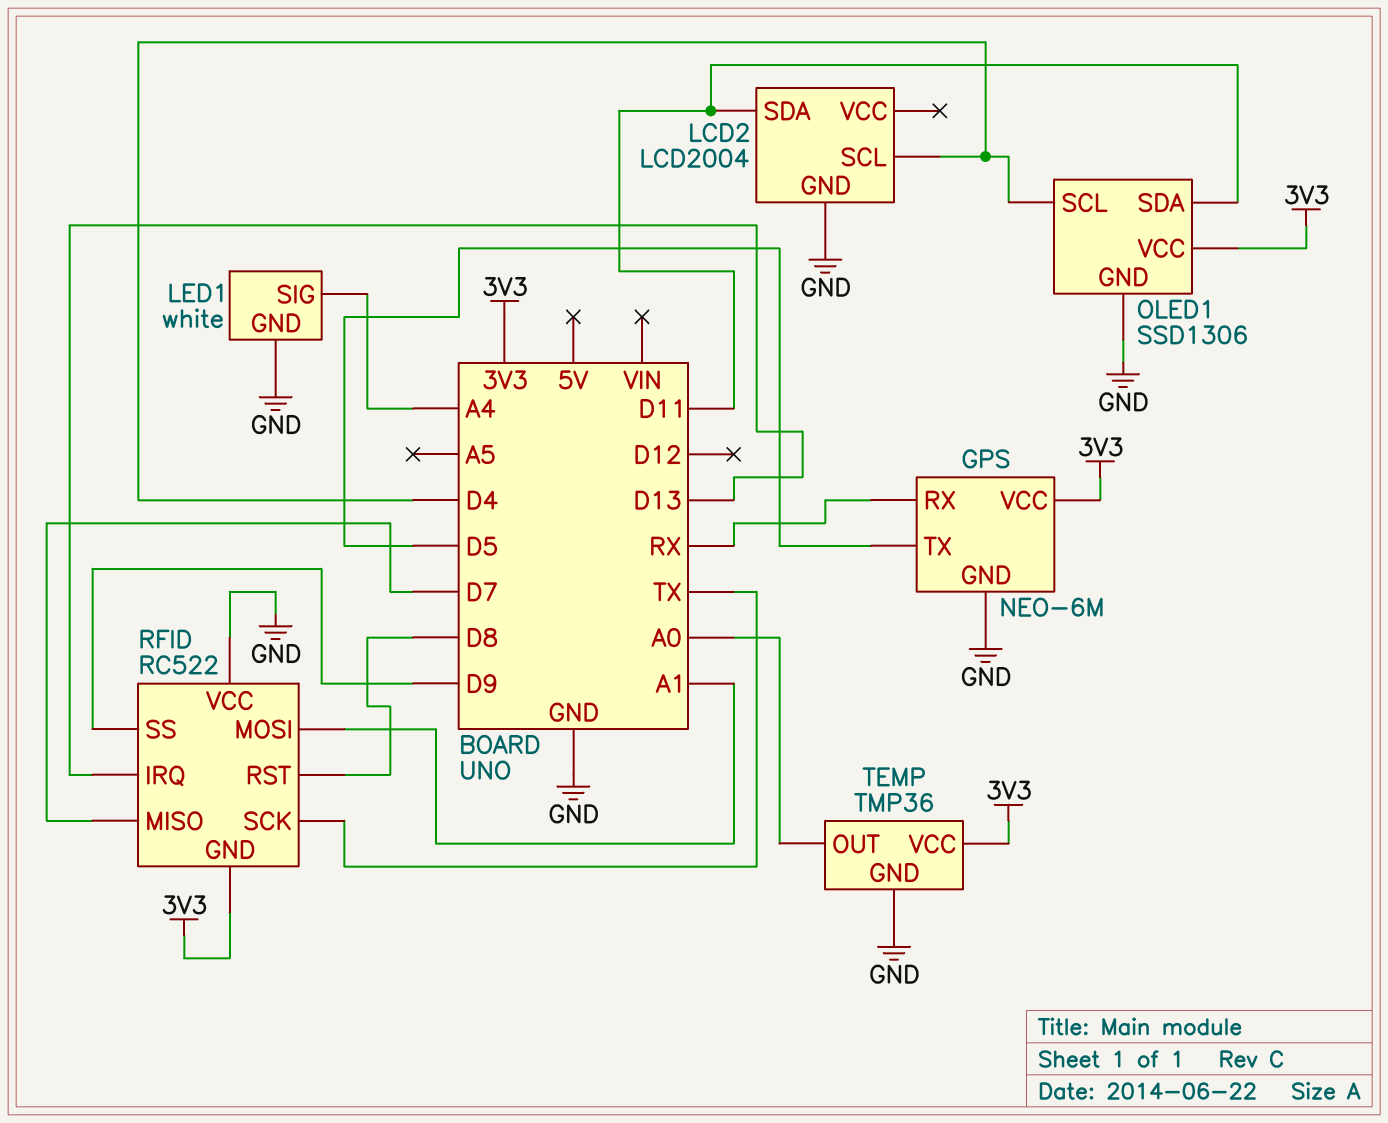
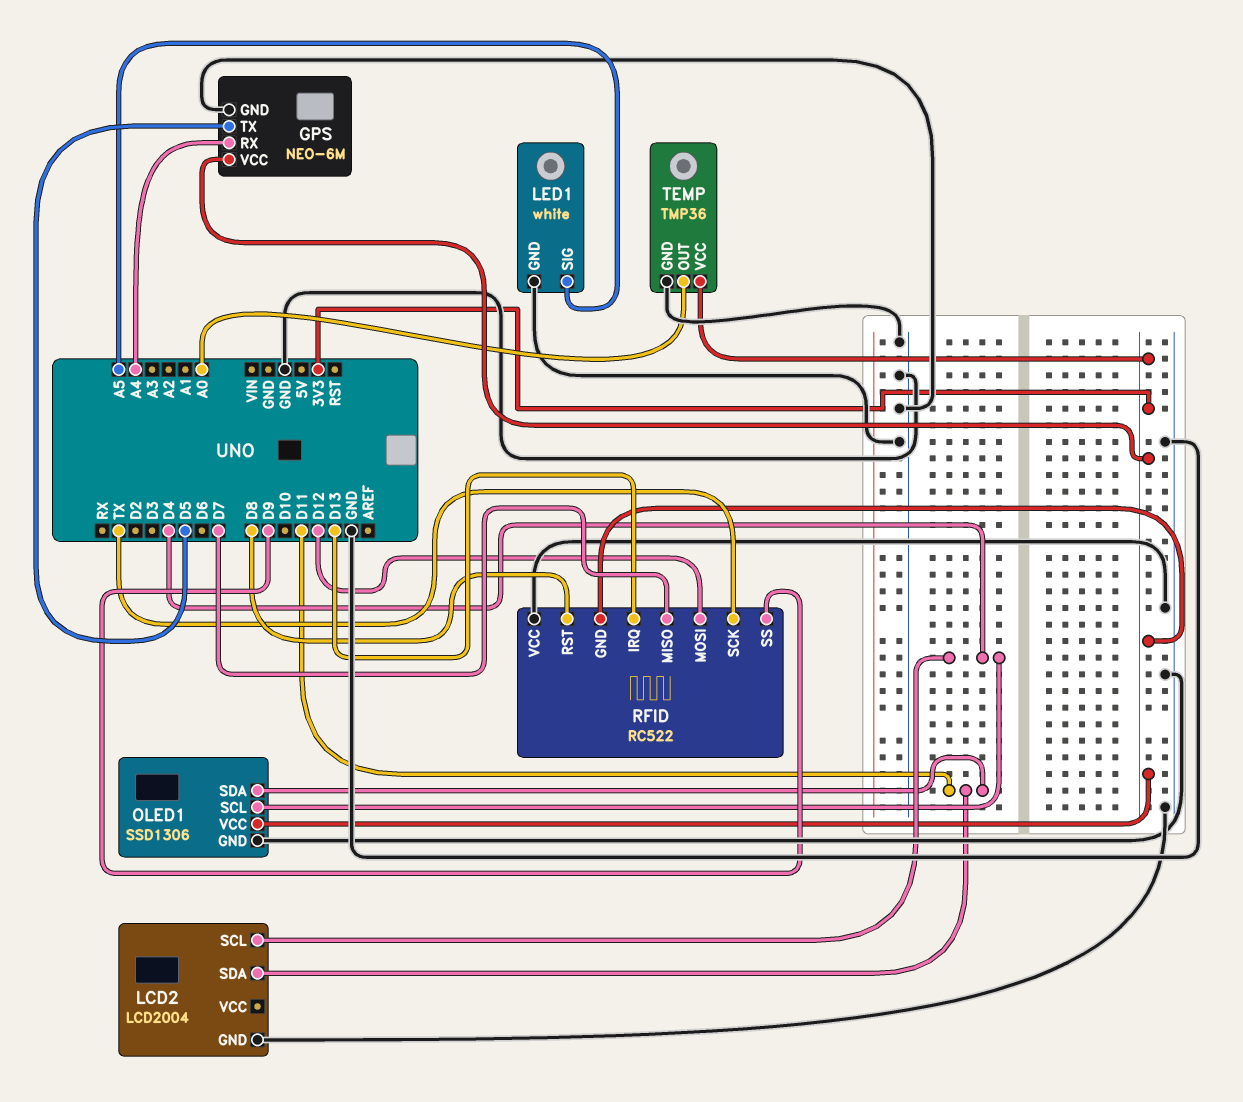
GPS pin RX: RX -> A4
LED1 pin SIG: A4 -> A5
RFID pin MOSI: A1 -> D12

